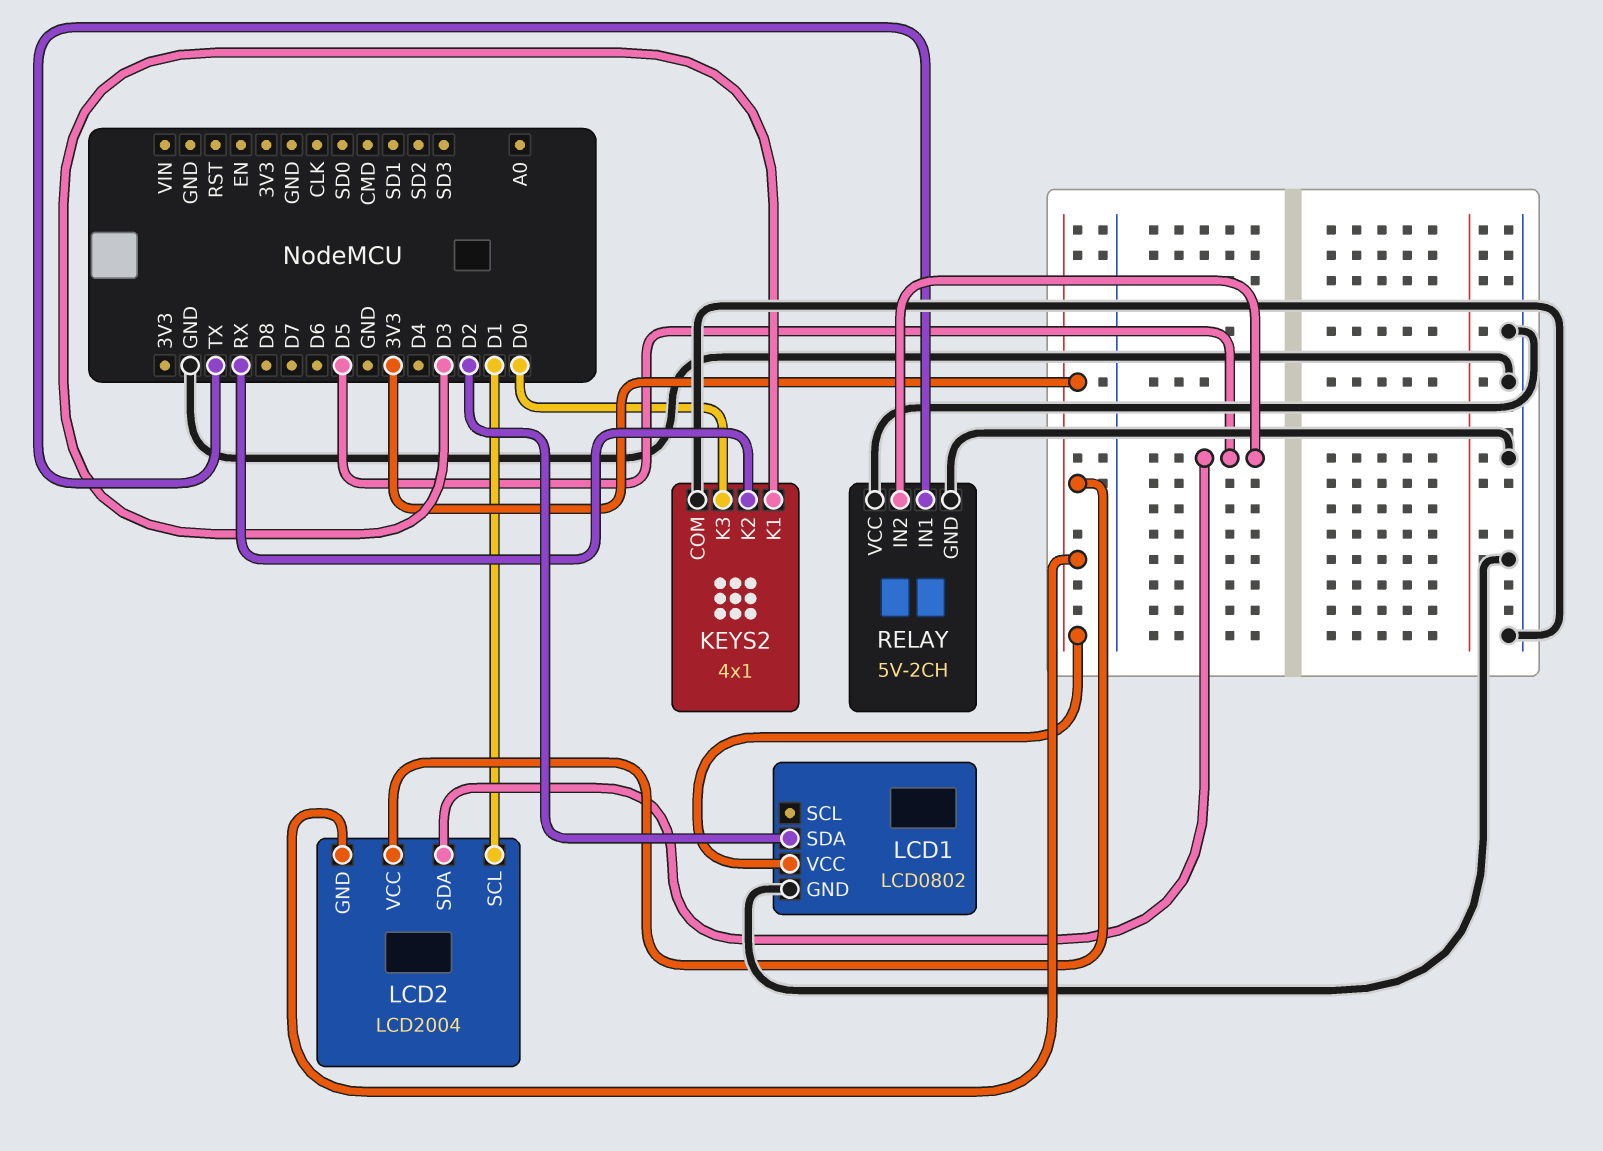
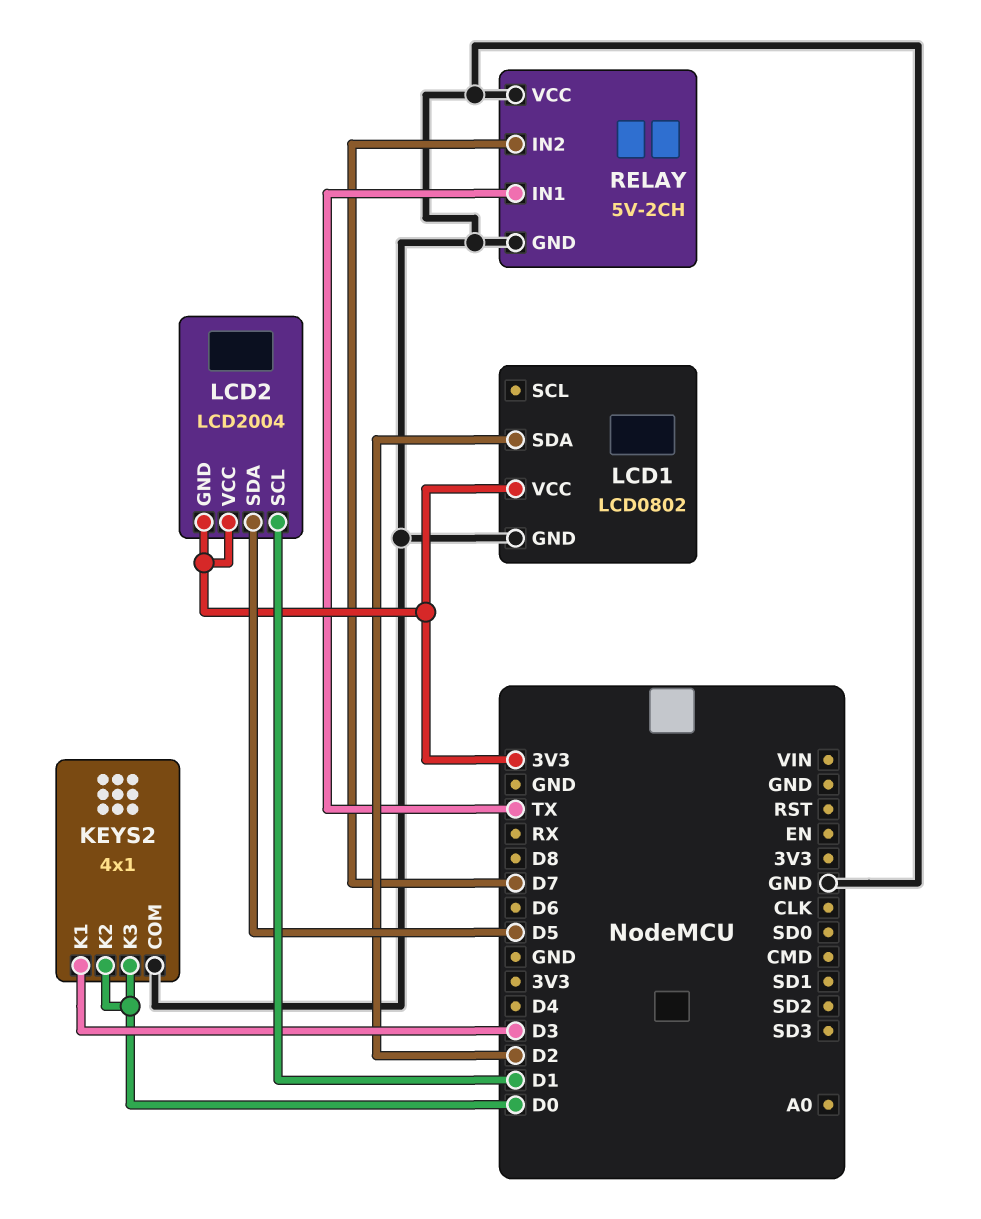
KEYS2 pin K2: RX -> D0
RELAY pin IN2: D5 -> D7

